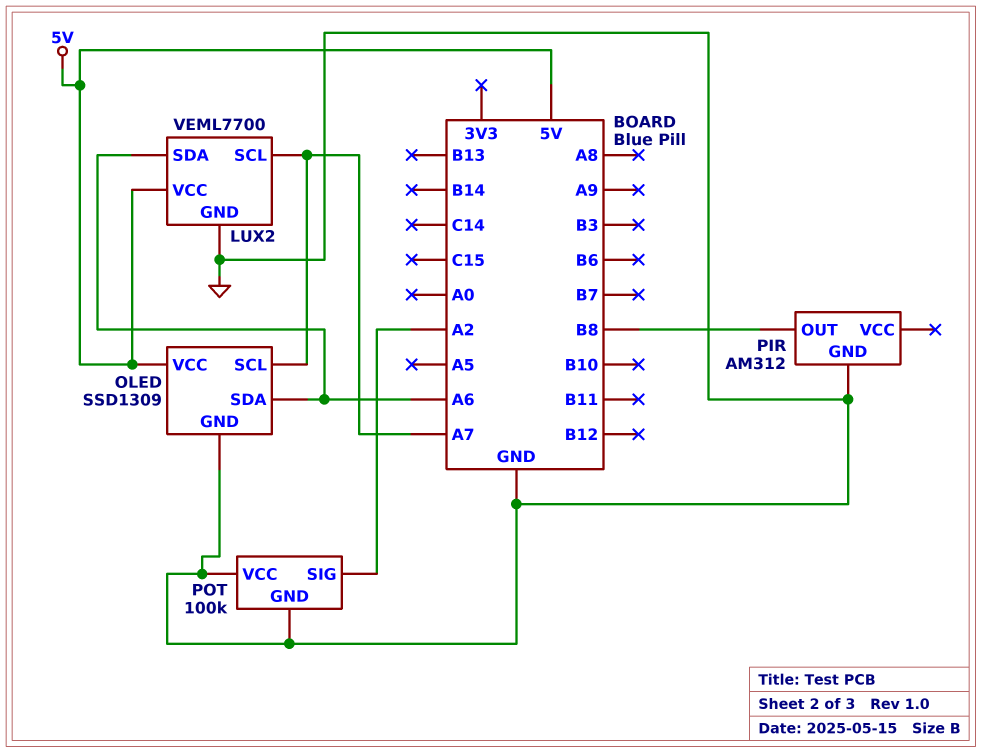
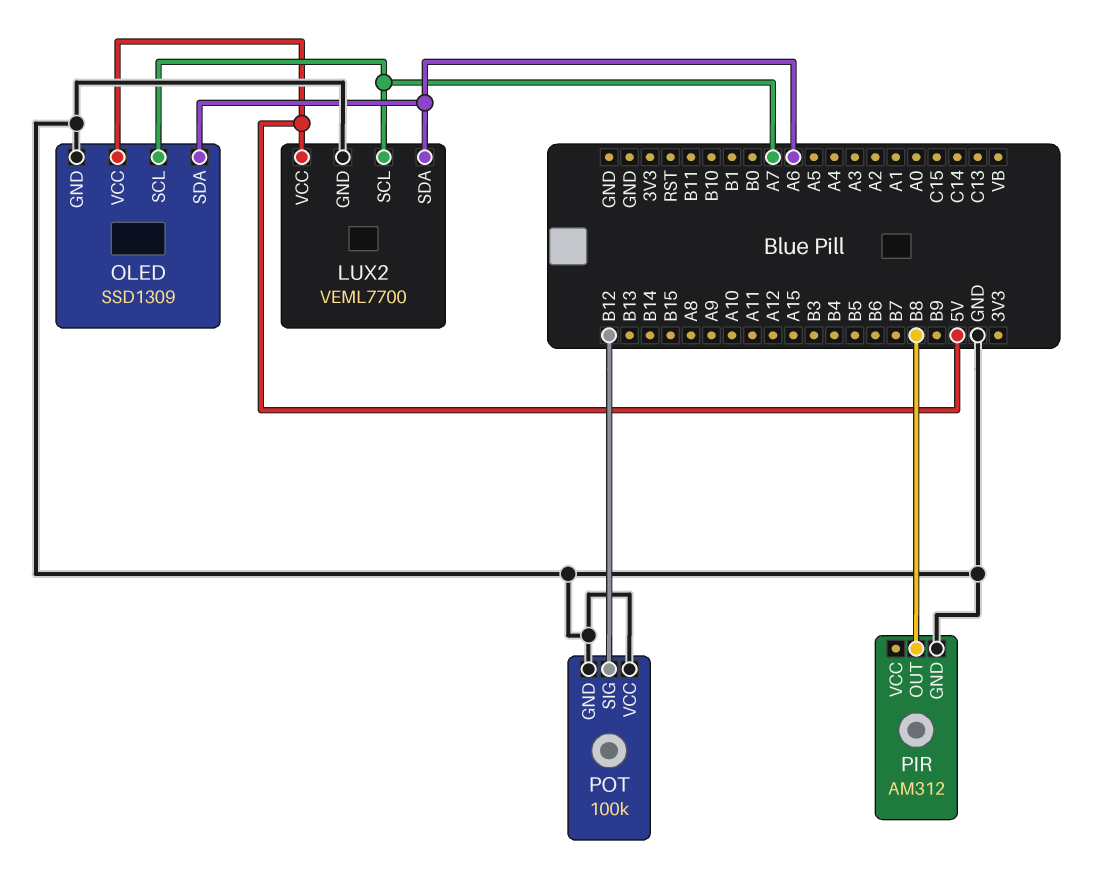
POT pin SIG: A2 -> B12

